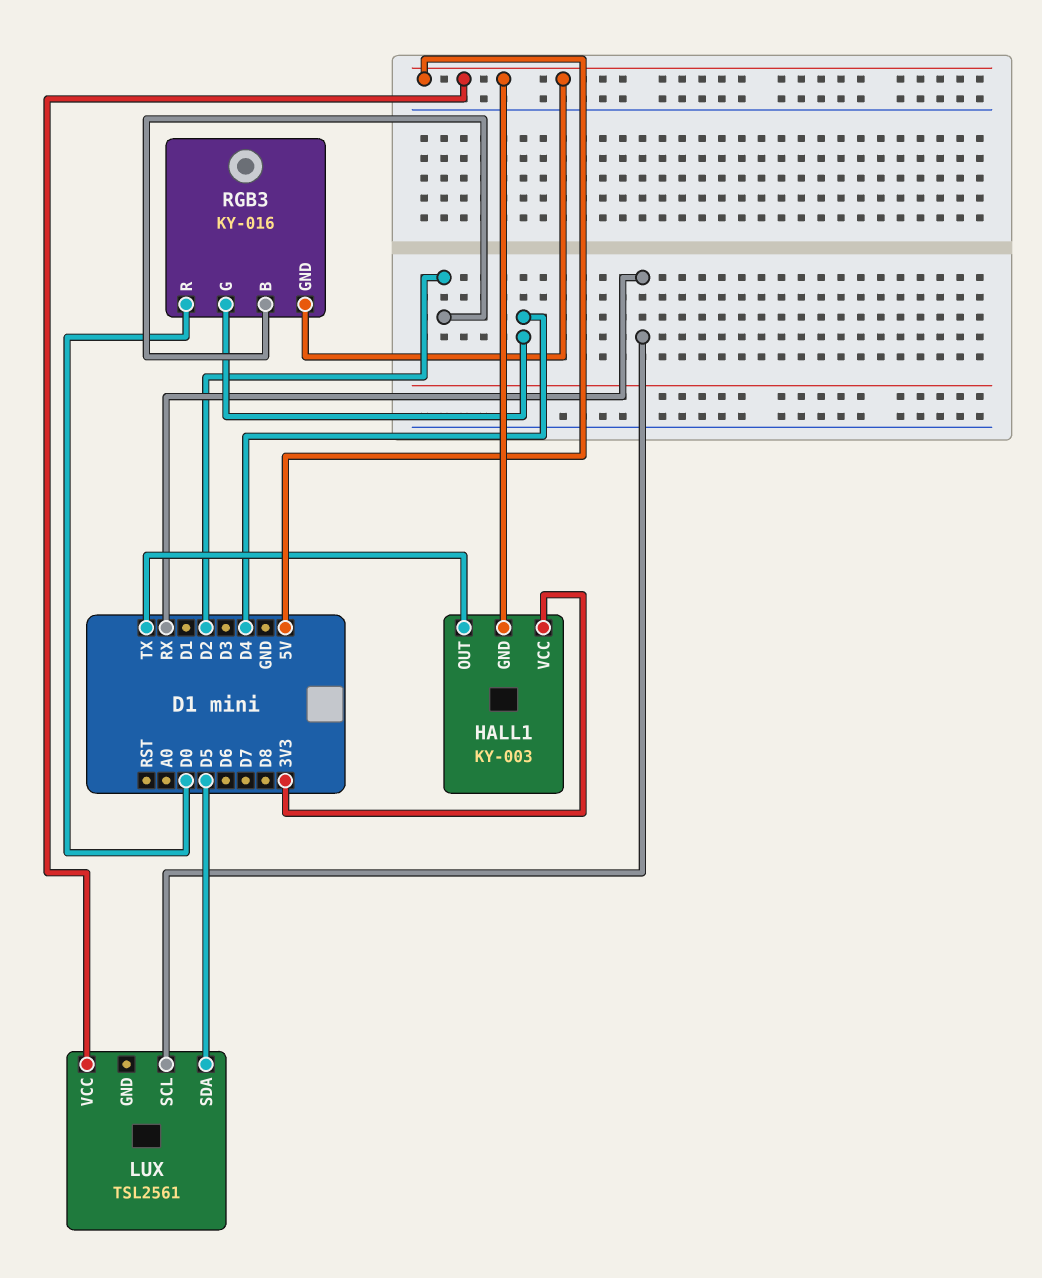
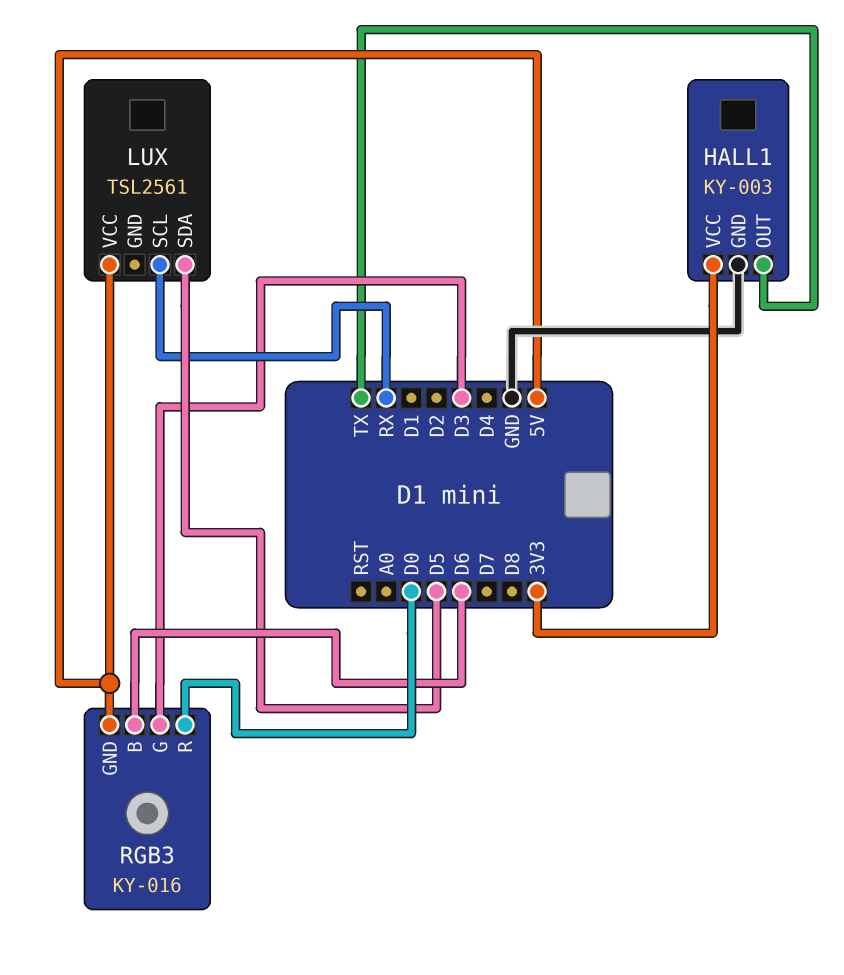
HALL1 pin GND: 5V -> GND
RGB3 pin B: D2 -> D6
RGB3 pin G: D4 -> D3

